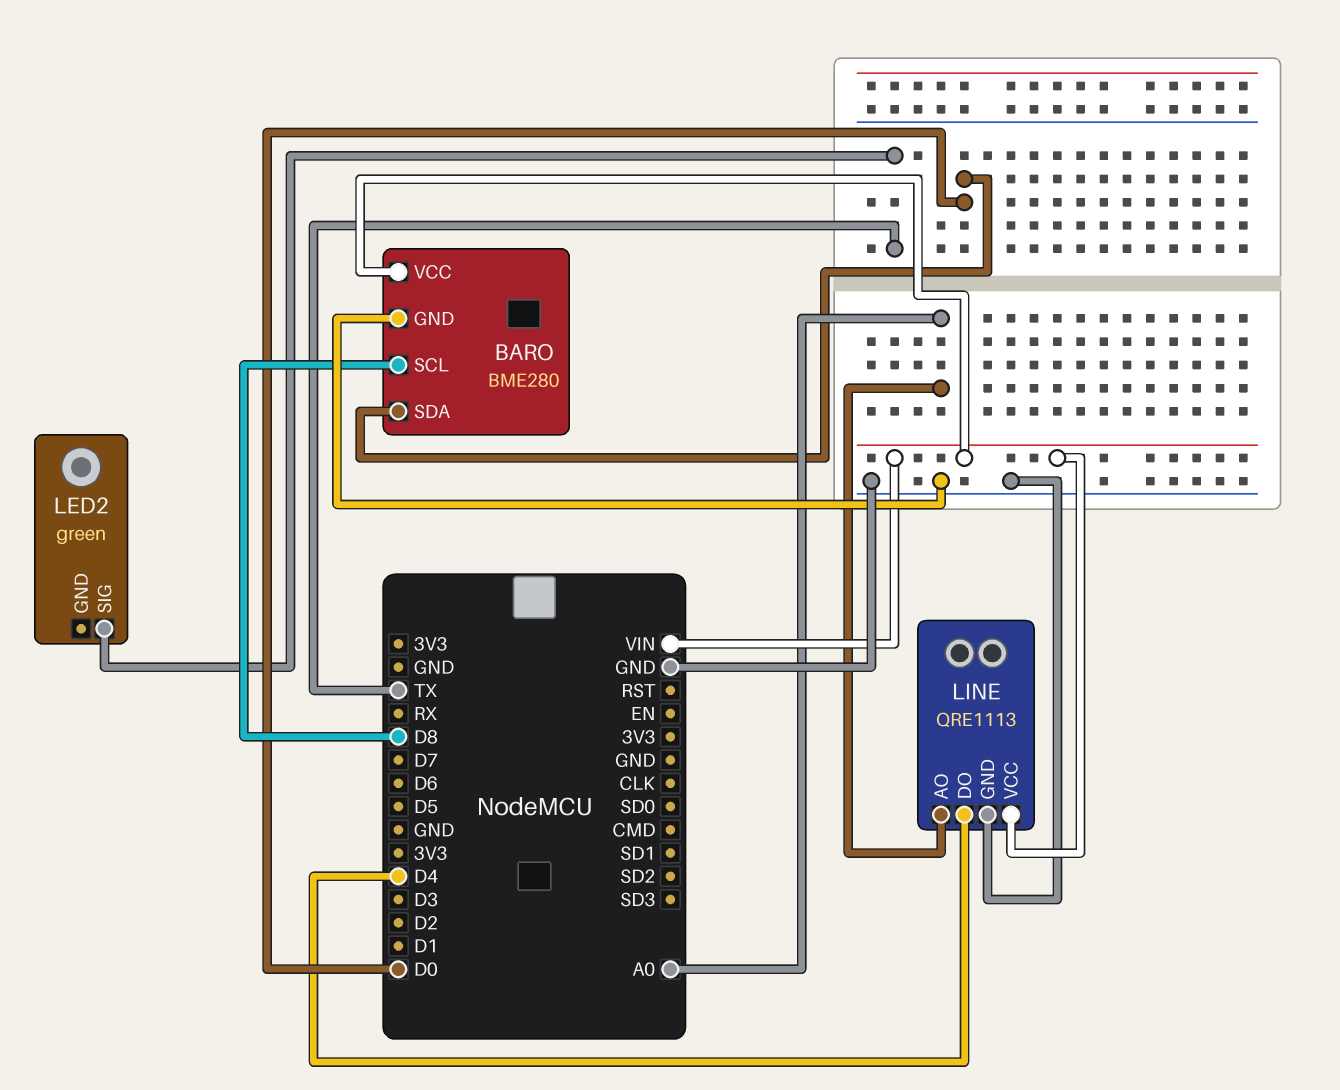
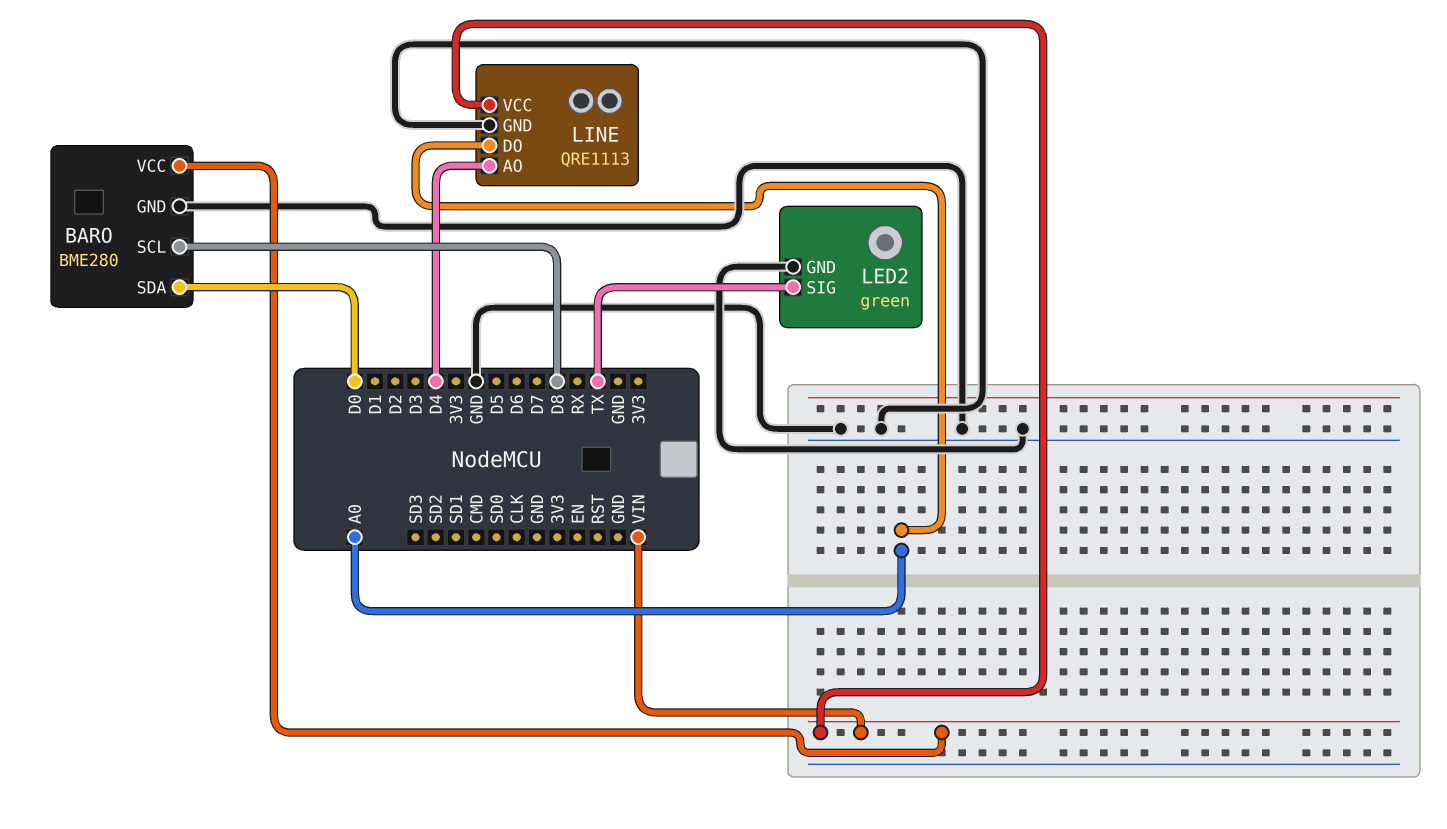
LED2 pin GND: none -> GND
LINE pin AO: A0 -> D4
LINE pin DO: D4 -> A0

